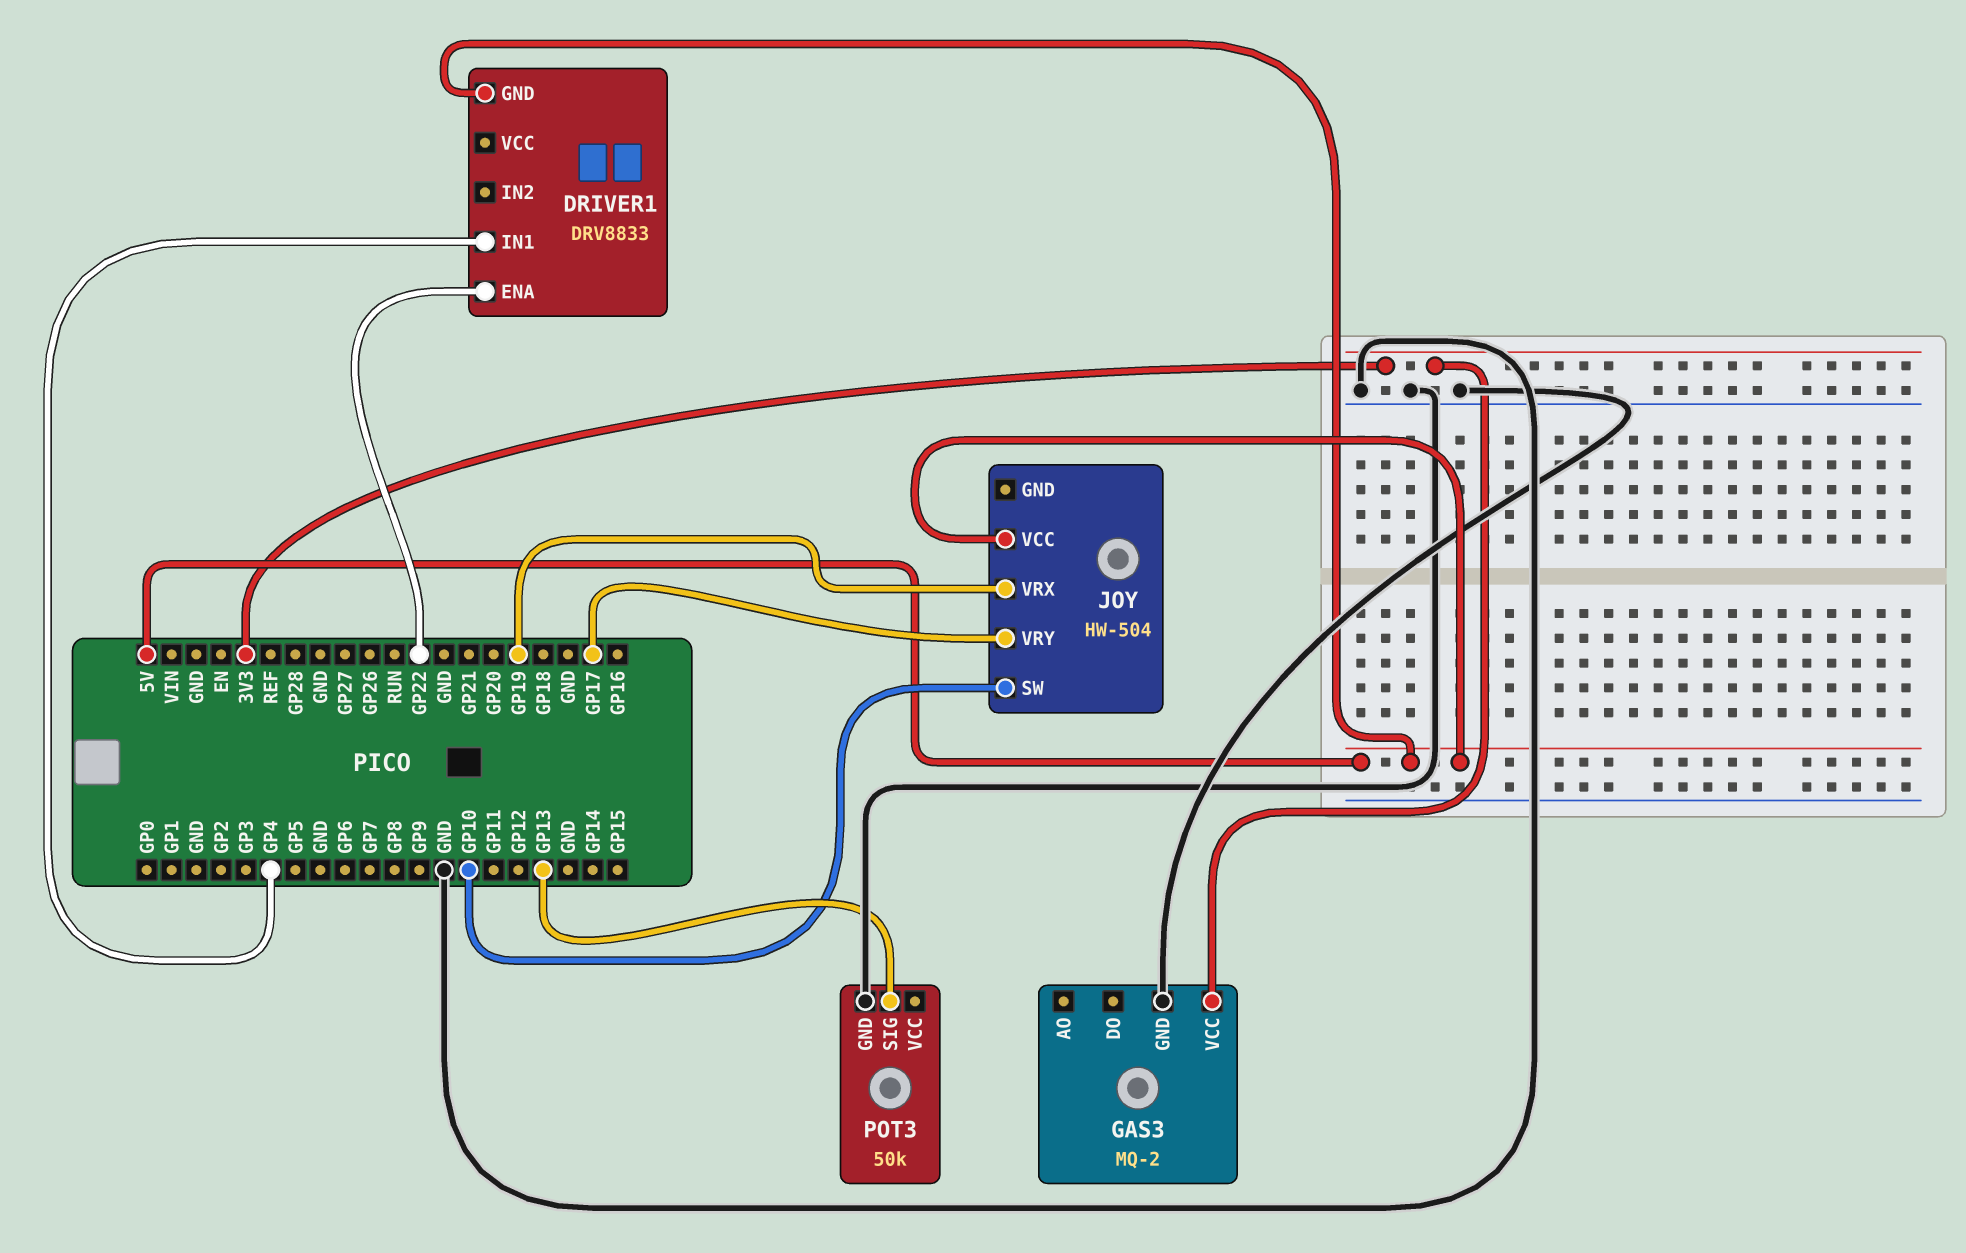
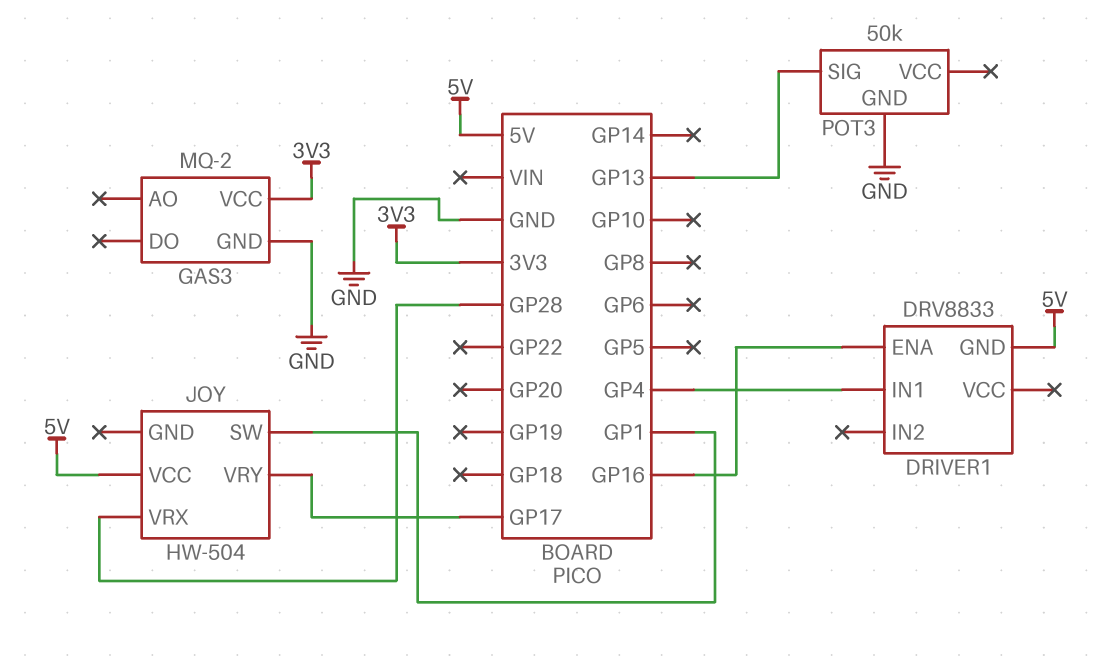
DRIVER1 pin ENA: GP22 -> GP16
JOY pin SW: GP10 -> GP1
JOY pin VRX: GP19 -> GP28

